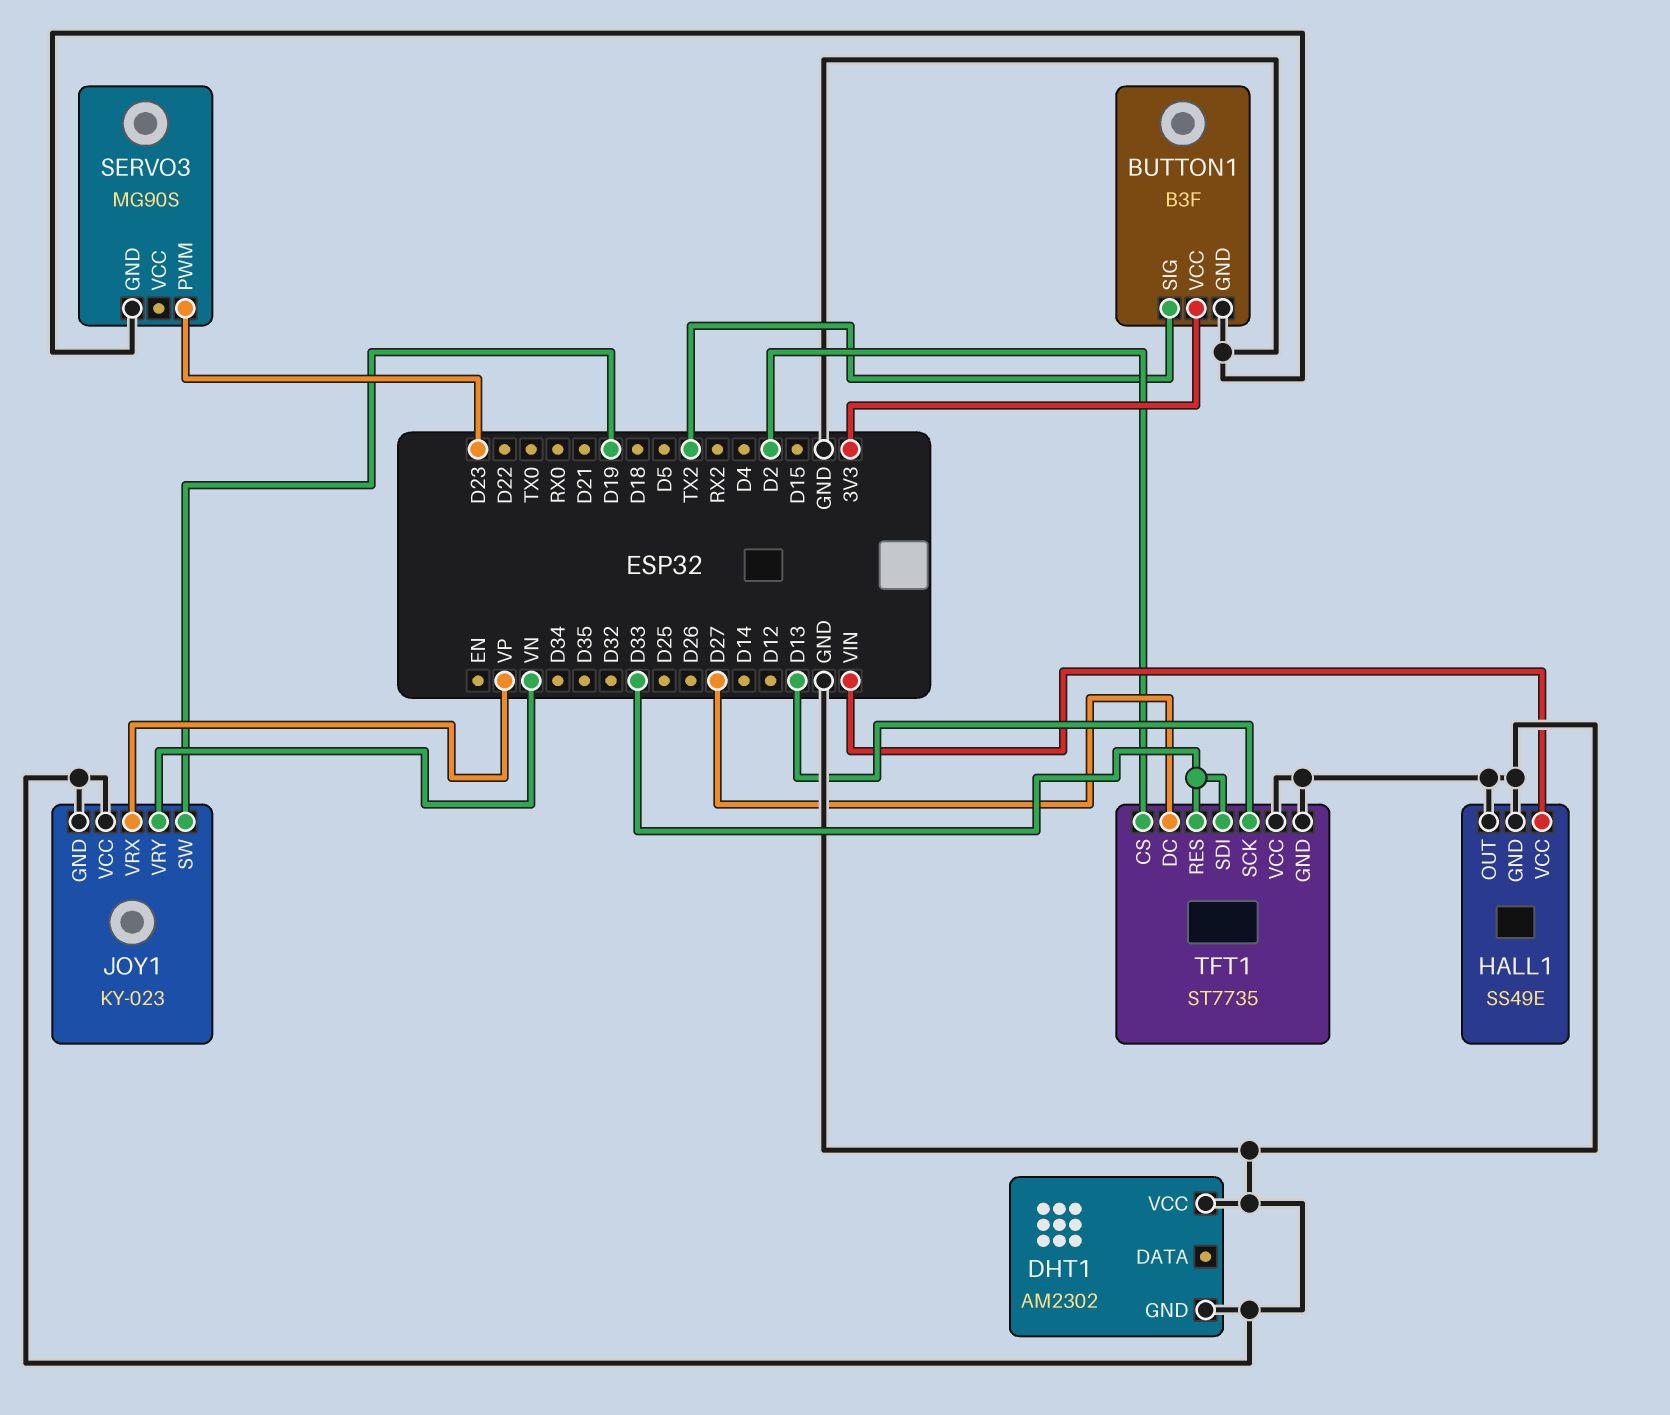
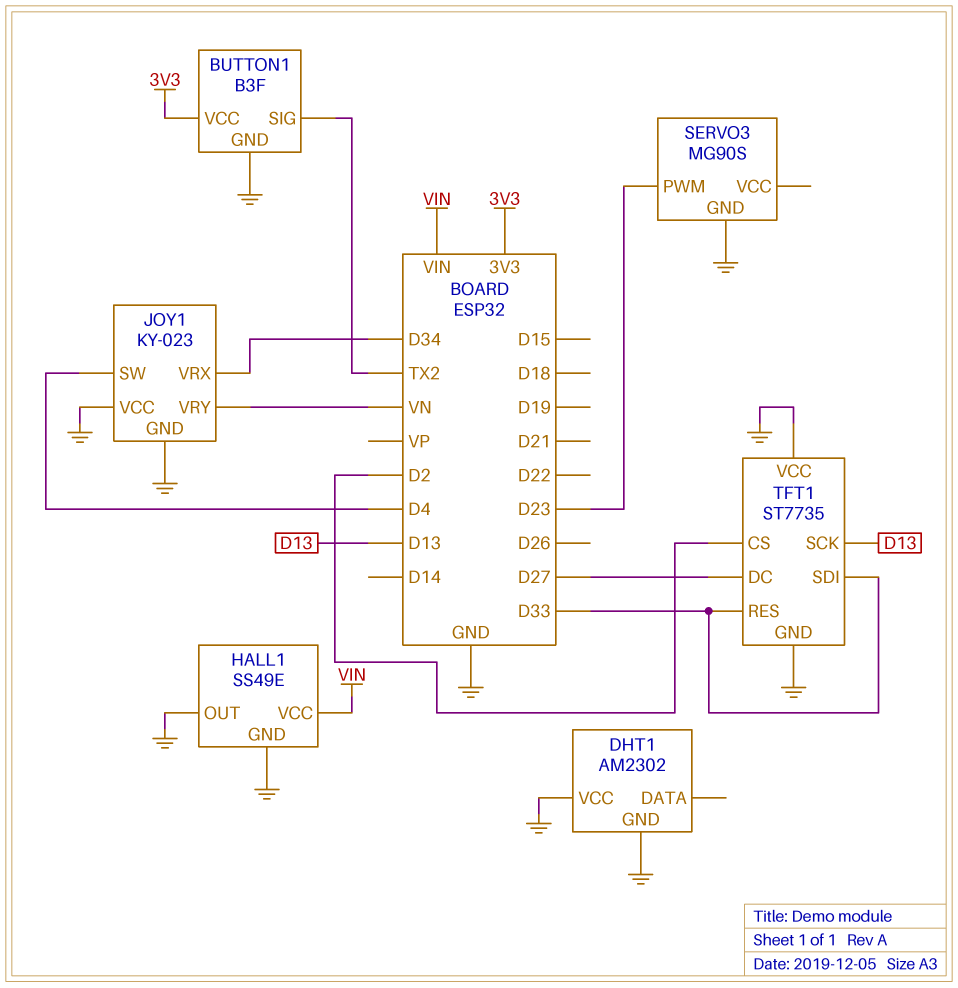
JOY1 pin SW: D19 -> D4
JOY1 pin VRX: VP -> D34

